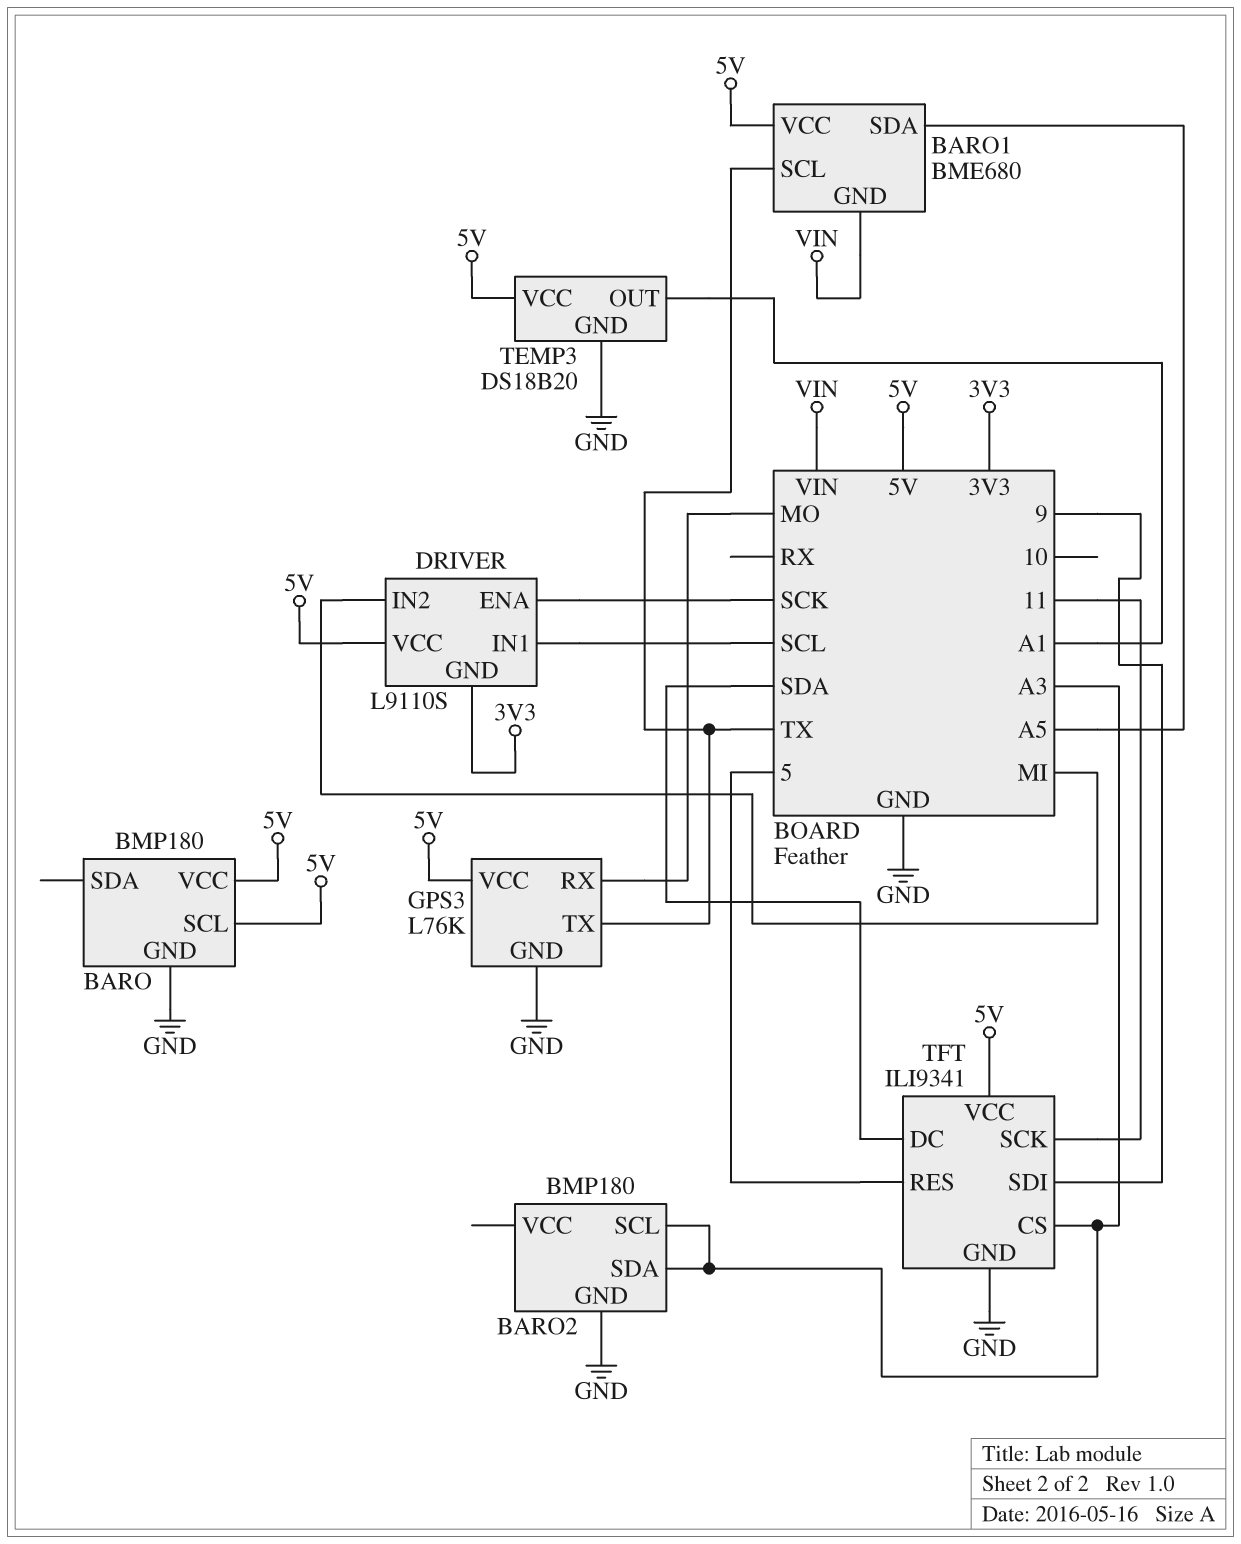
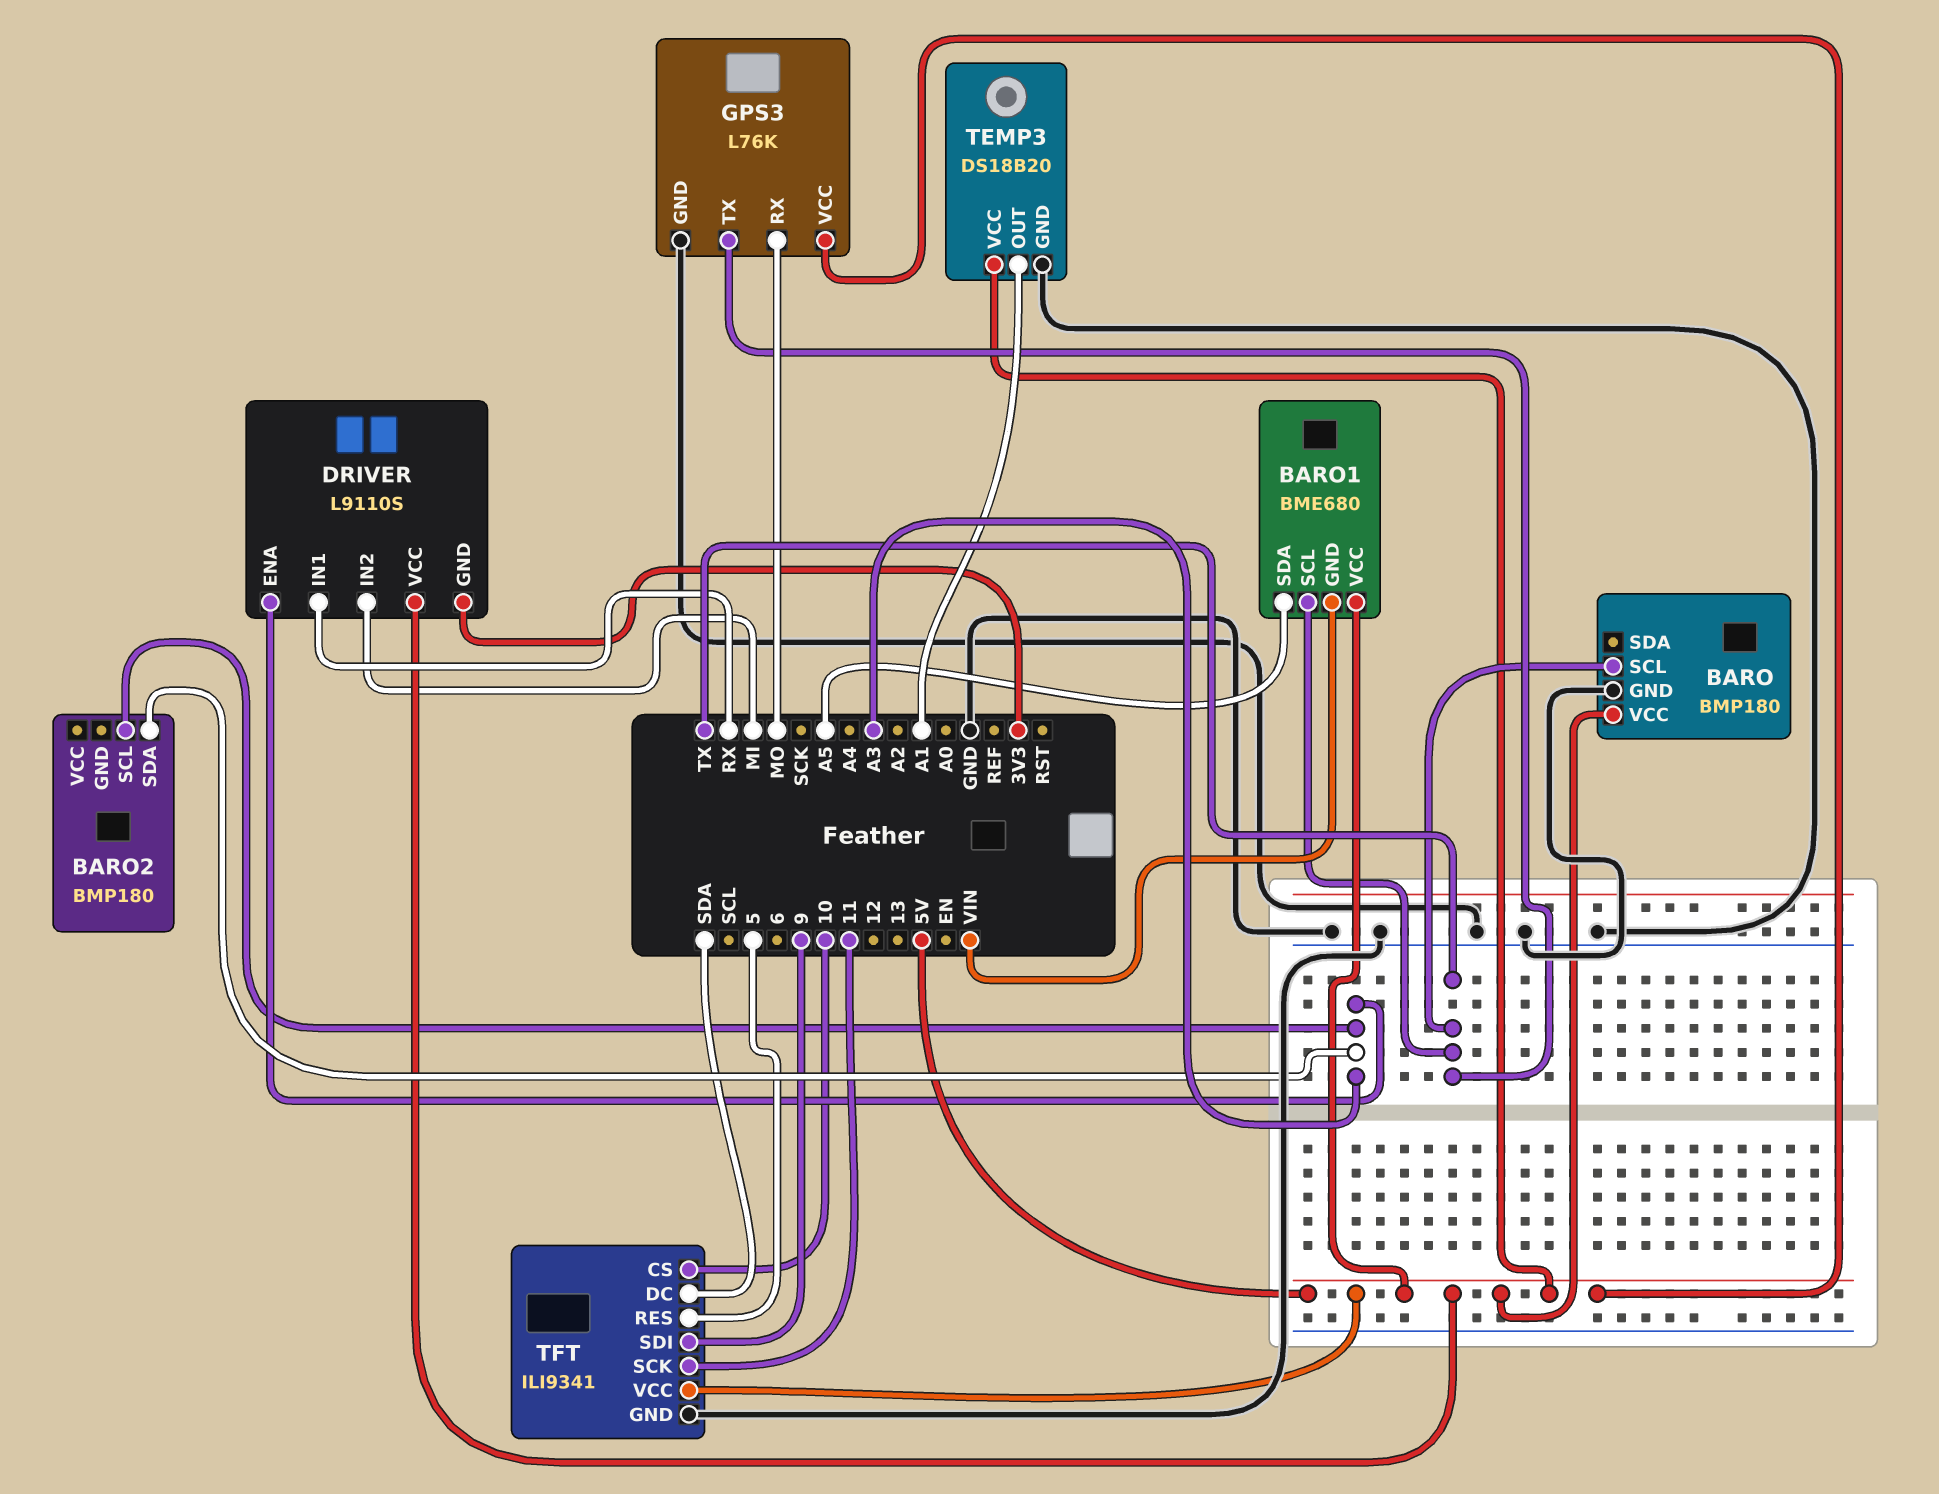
BARO pin SCL: 5V -> TX
BARO2 pin GND: GND -> none
DRIVER pin ENA: SCK -> A3
DRIVER pin IN1: SCL -> RX
TFT pin CS: A3 -> 10

